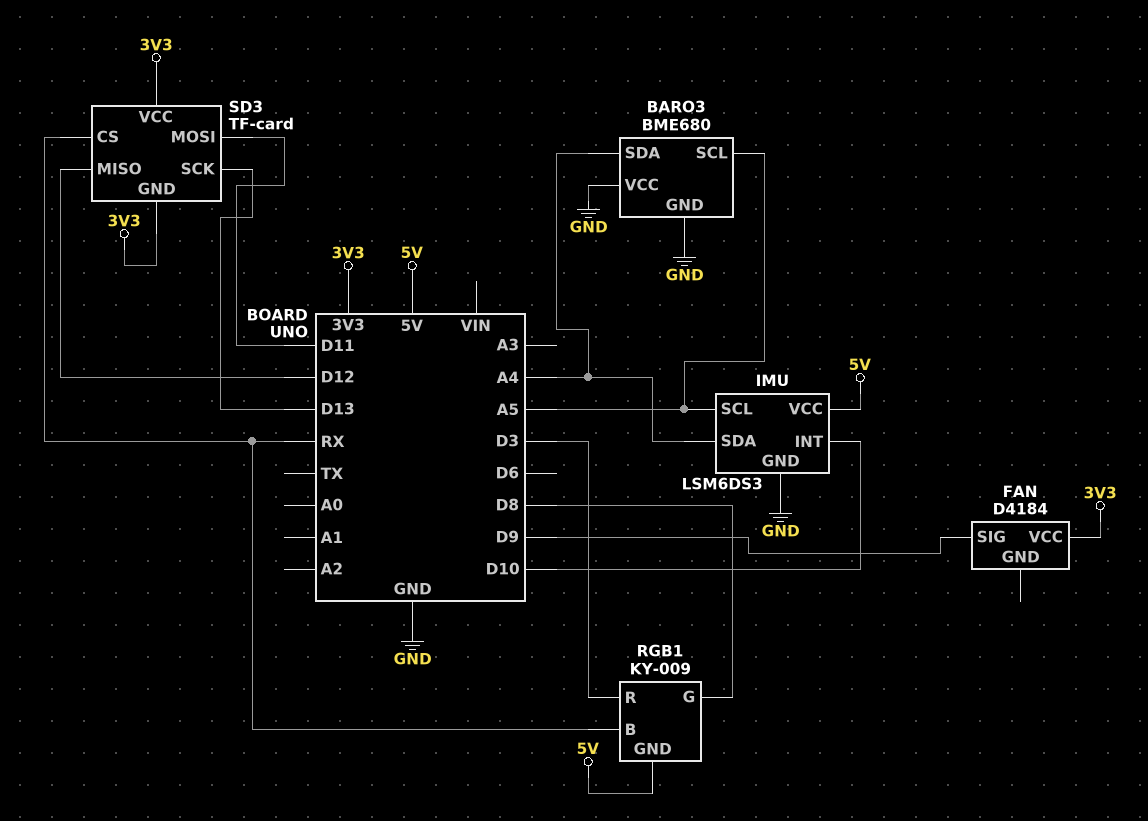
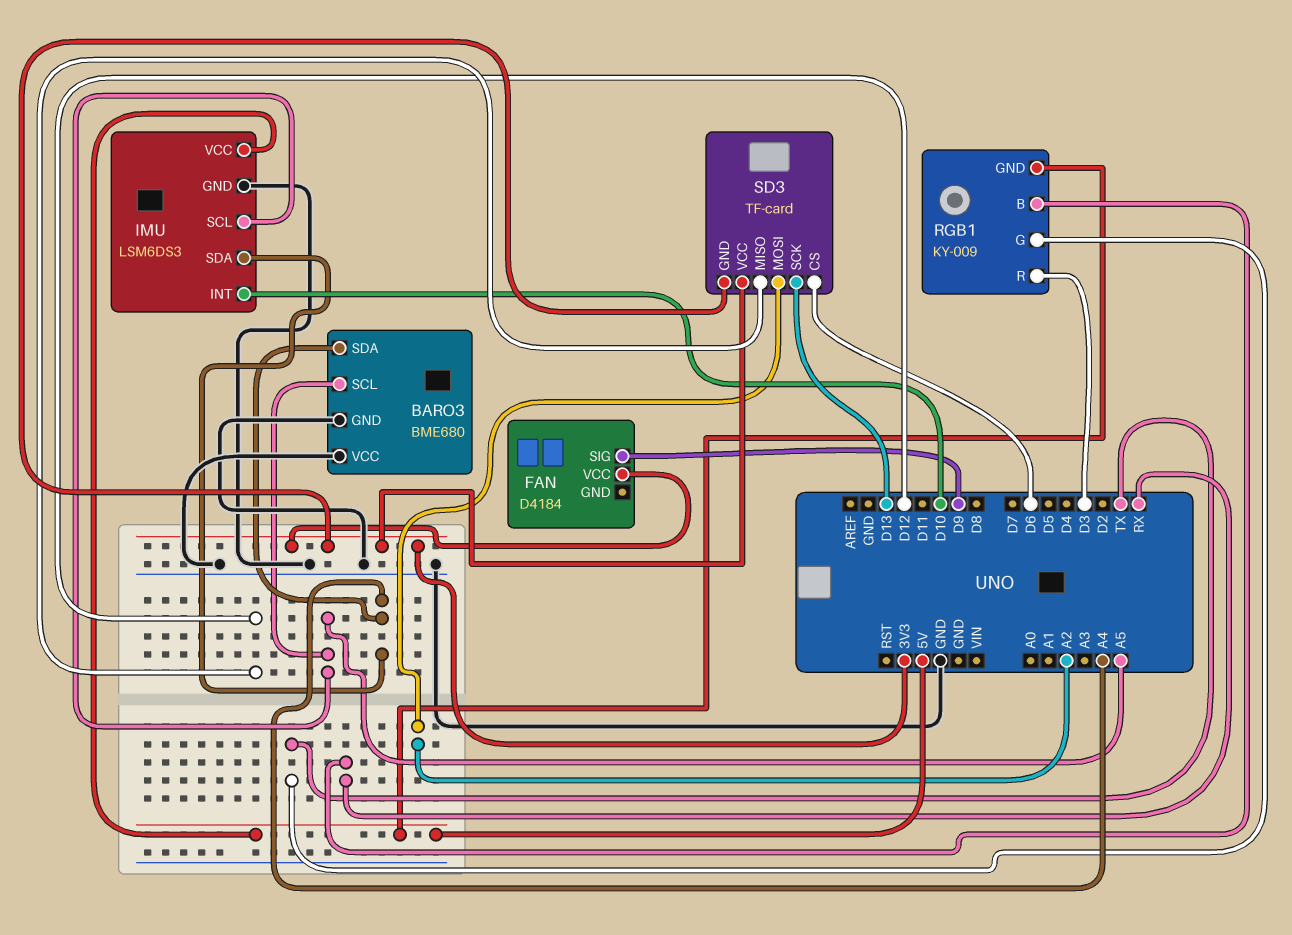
RGB1 pin G: D8 -> TX
SD3 pin CS: RX -> D6
SD3 pin MOSI: D11 -> A2

